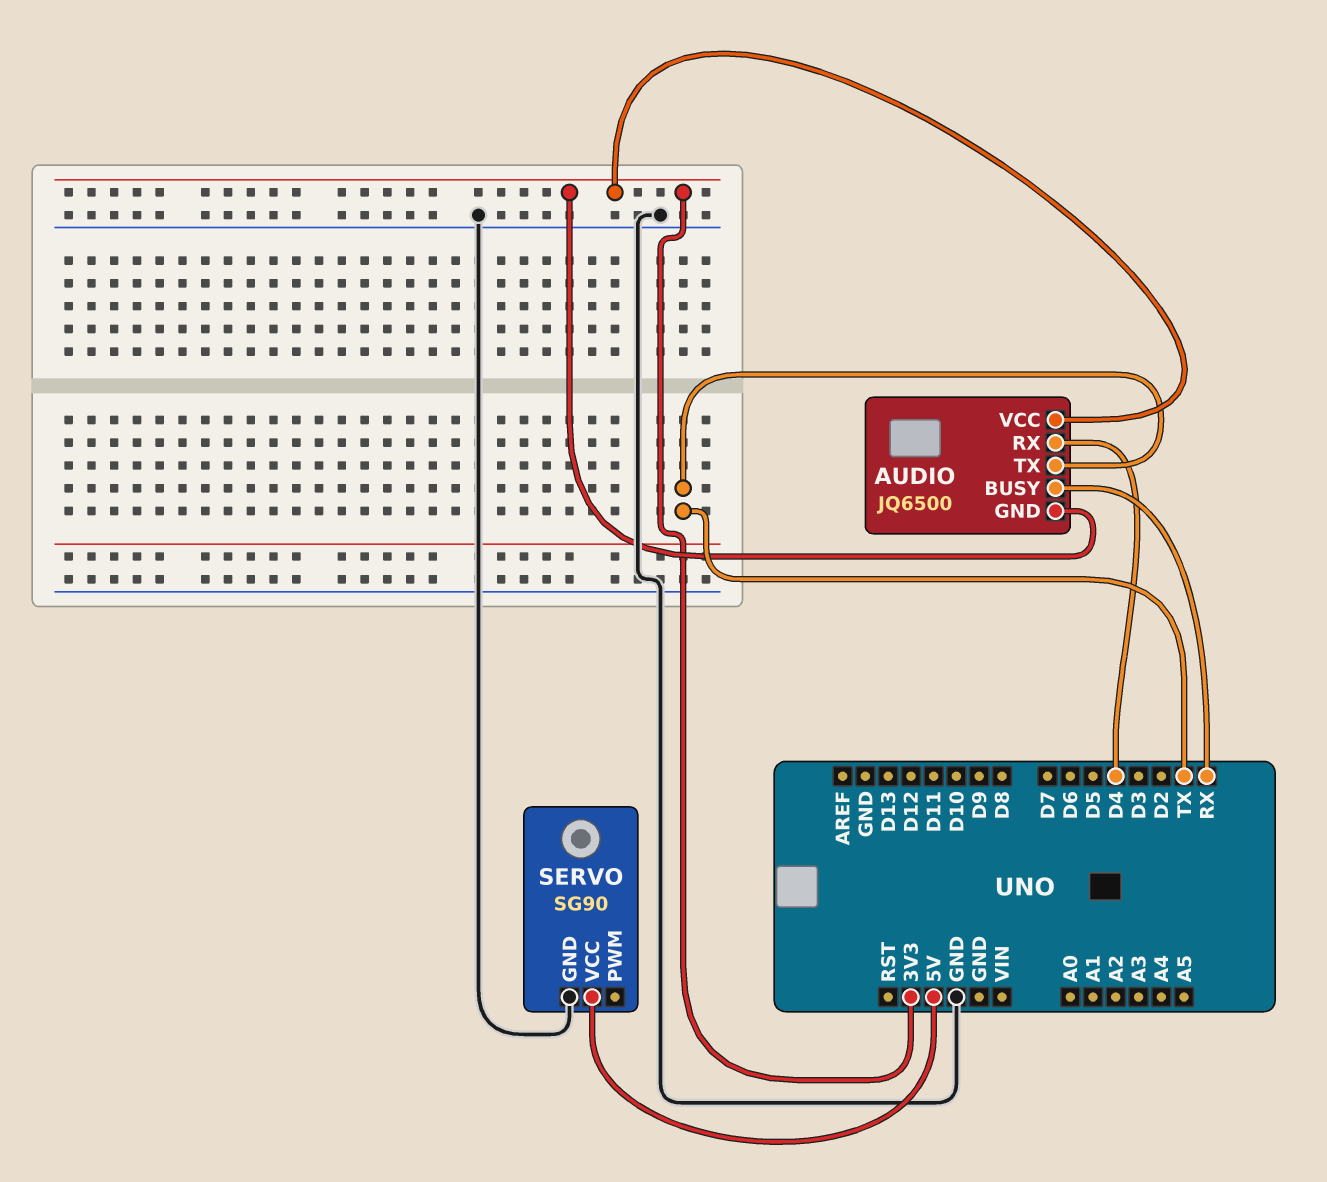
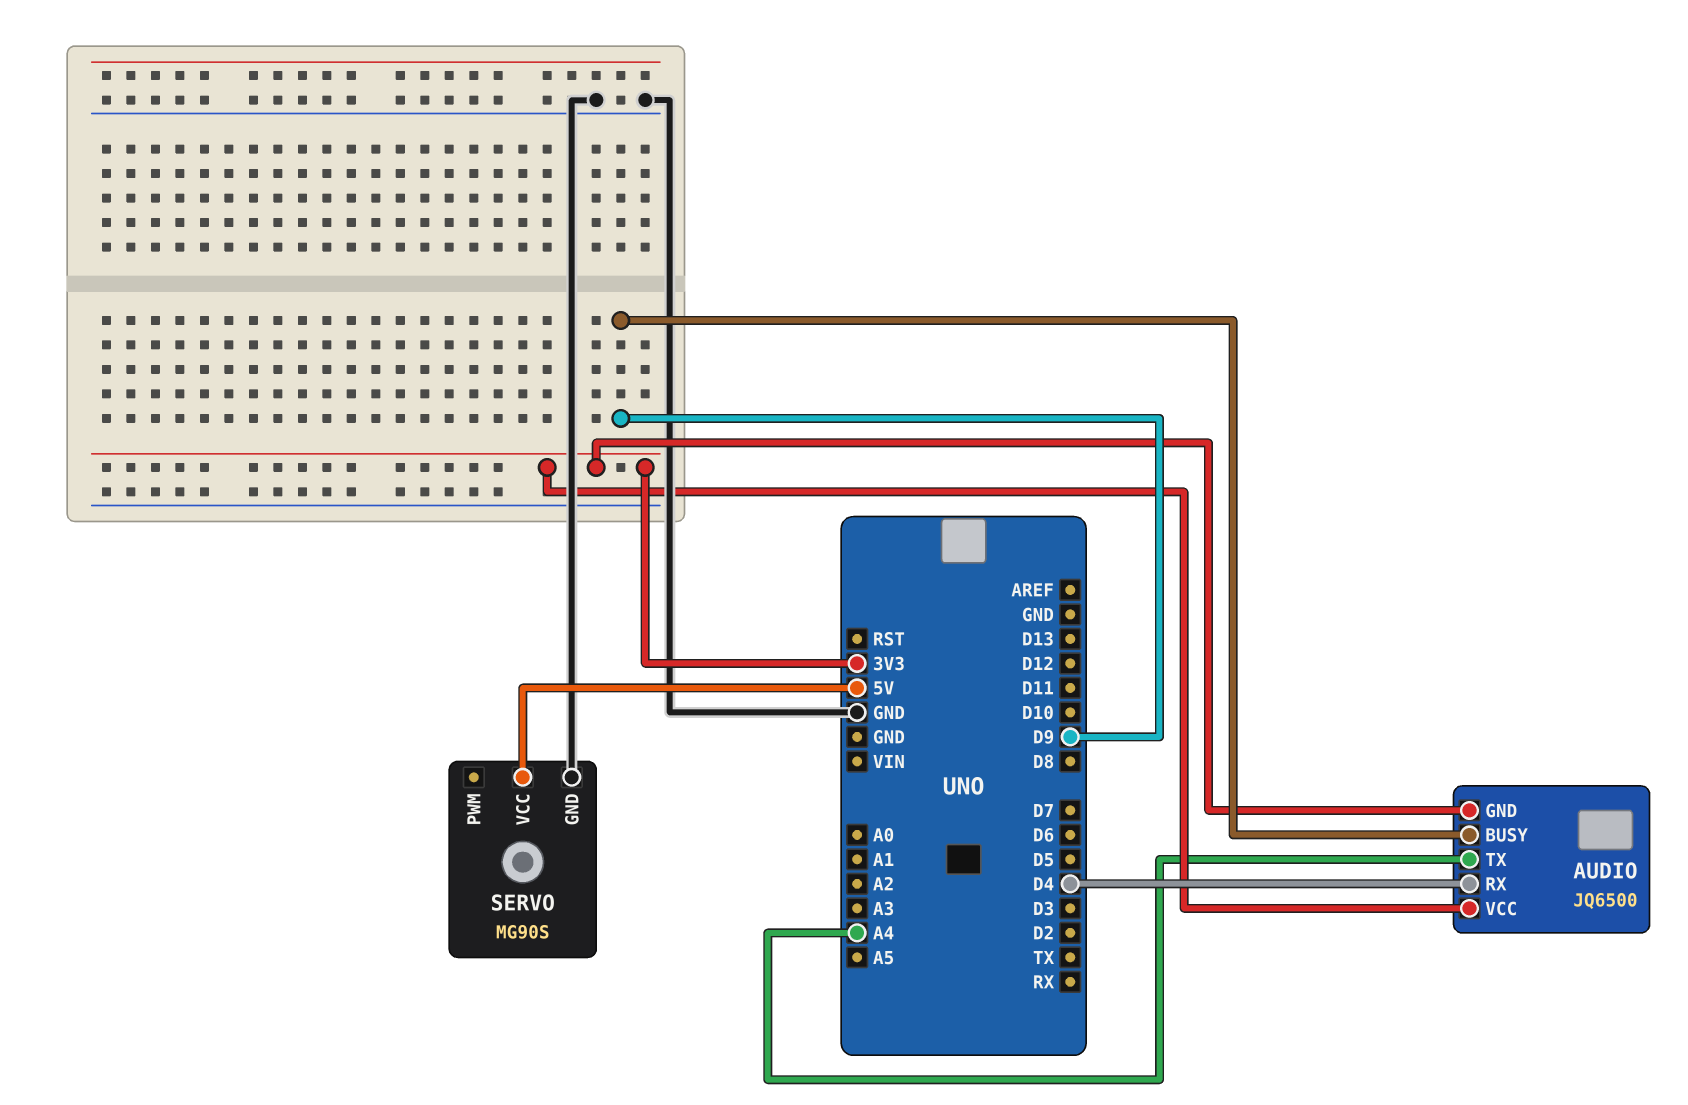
AUDIO pin BUSY: RX -> D9
AUDIO pin TX: TX -> A4
SERVO: SG90 -> MG90S

